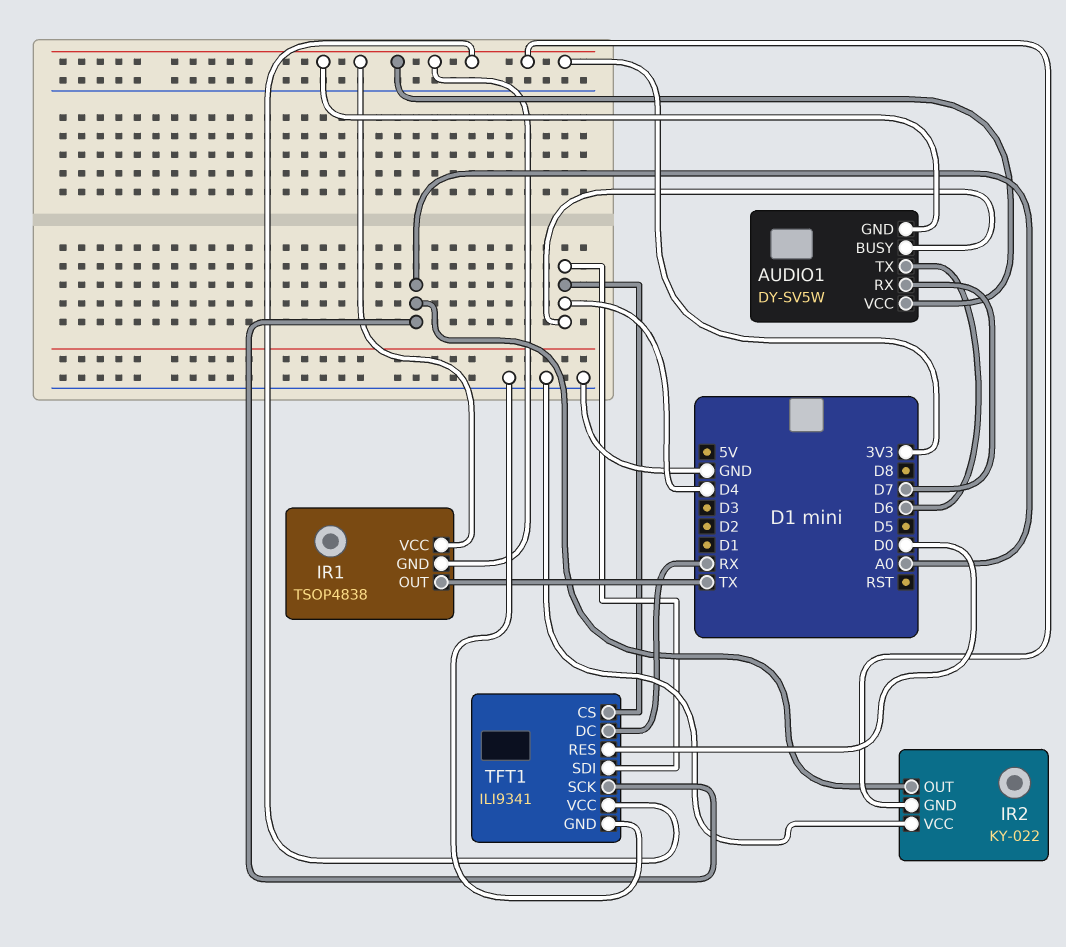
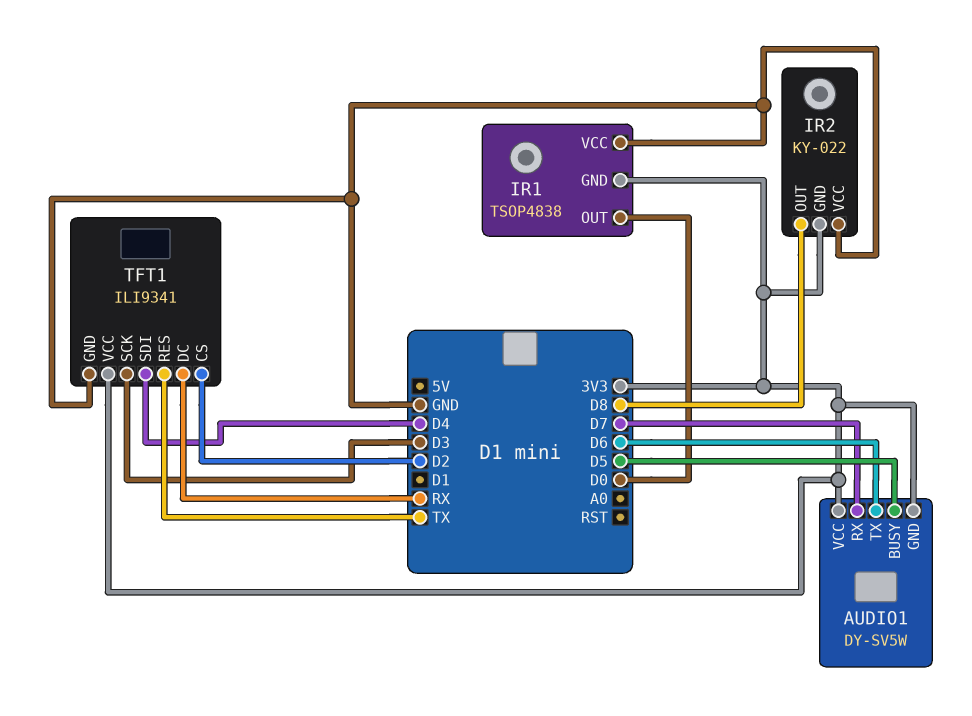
AUDIO1 pin BUSY: D4 -> D5
IR1 pin OUT: TX -> D0
IR1 pin VCC: 3V3 -> GND
IR2 pin OUT: A0 -> D8
TFT1 pin CS: D4 -> D2
TFT1 pin RES: D0 -> TX
TFT1 pin SCK: A0 -> D3

